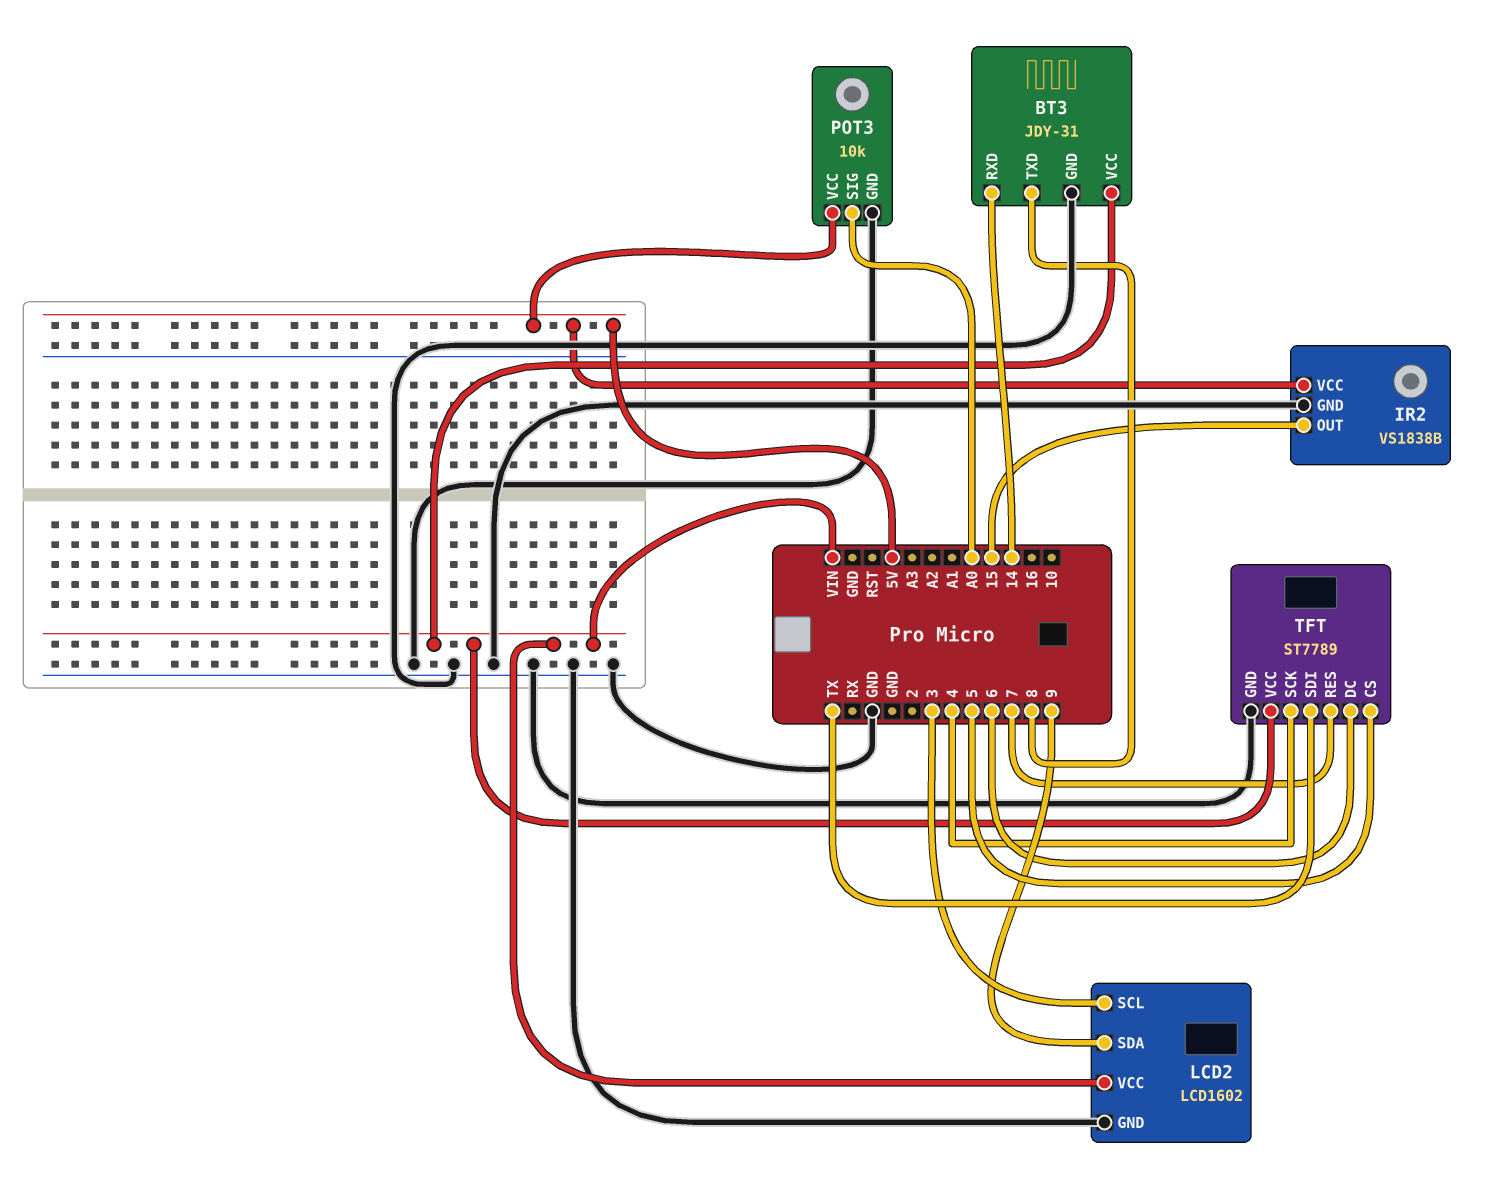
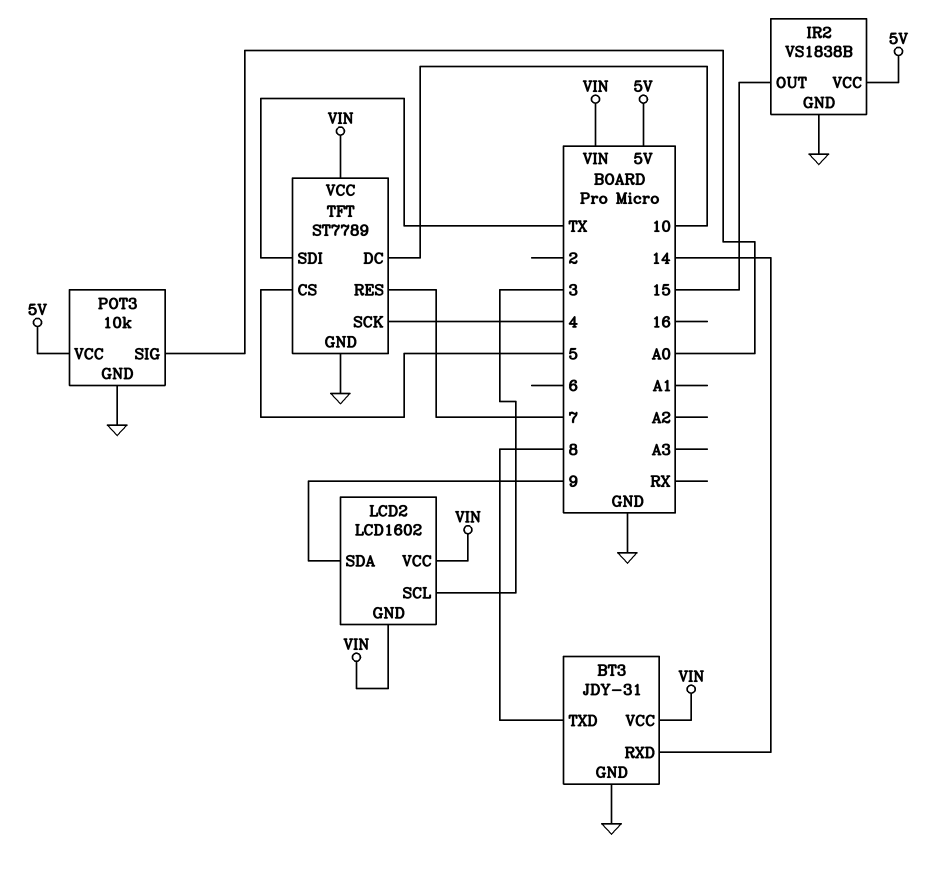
LCD2 pin GND: GND -> VIN
TFT pin DC: 6 -> 10

